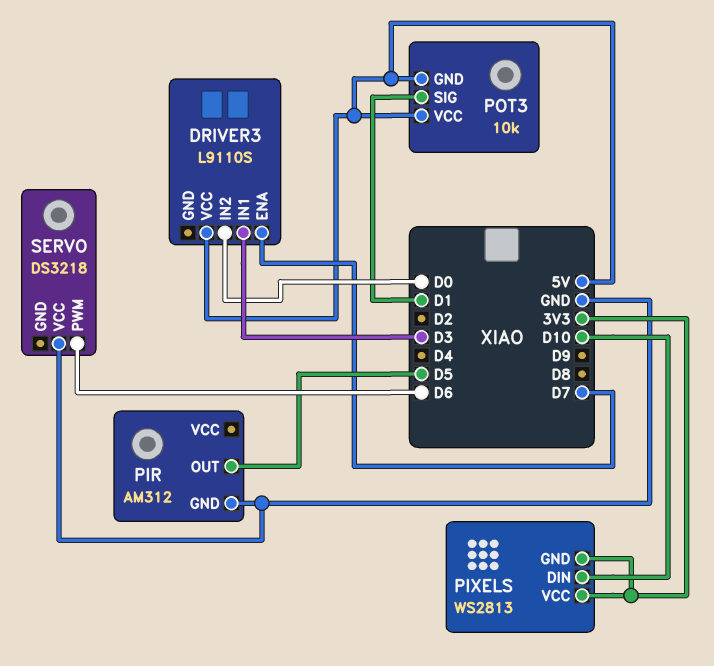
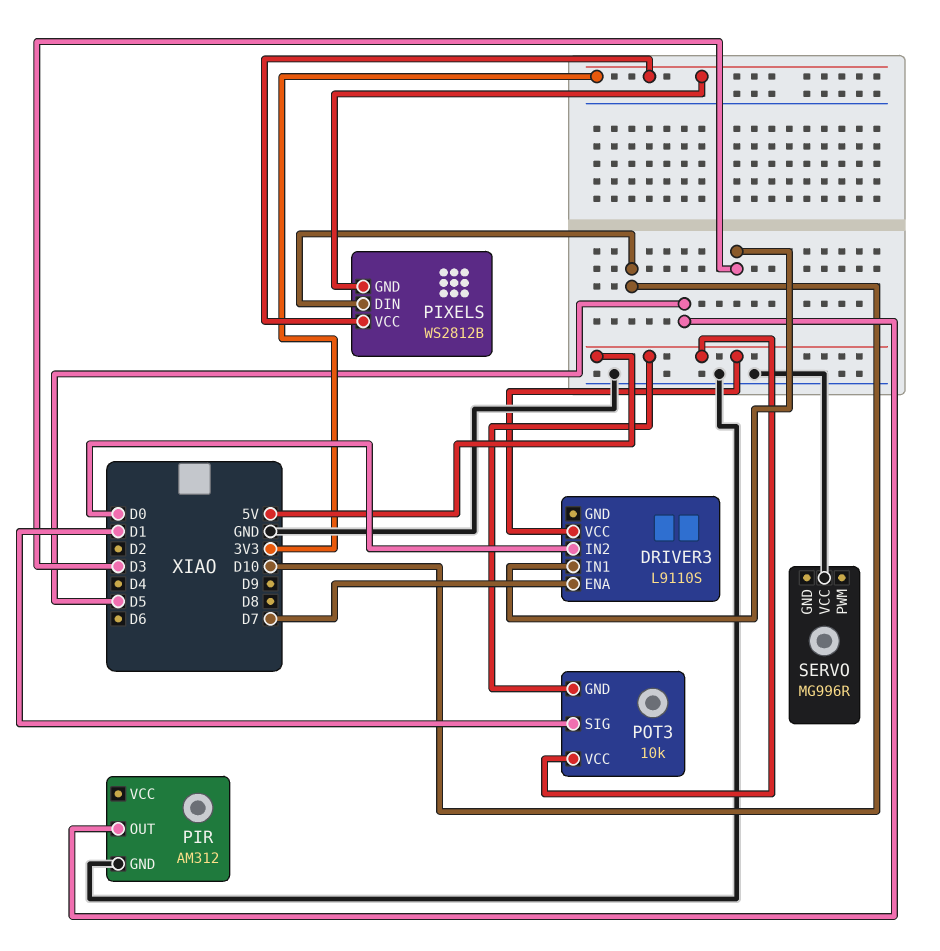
PIXELS: WS2813 -> WS2812B
SERVO: DS3218 -> MG996R
SERVO pin PWM: D6 -> none

